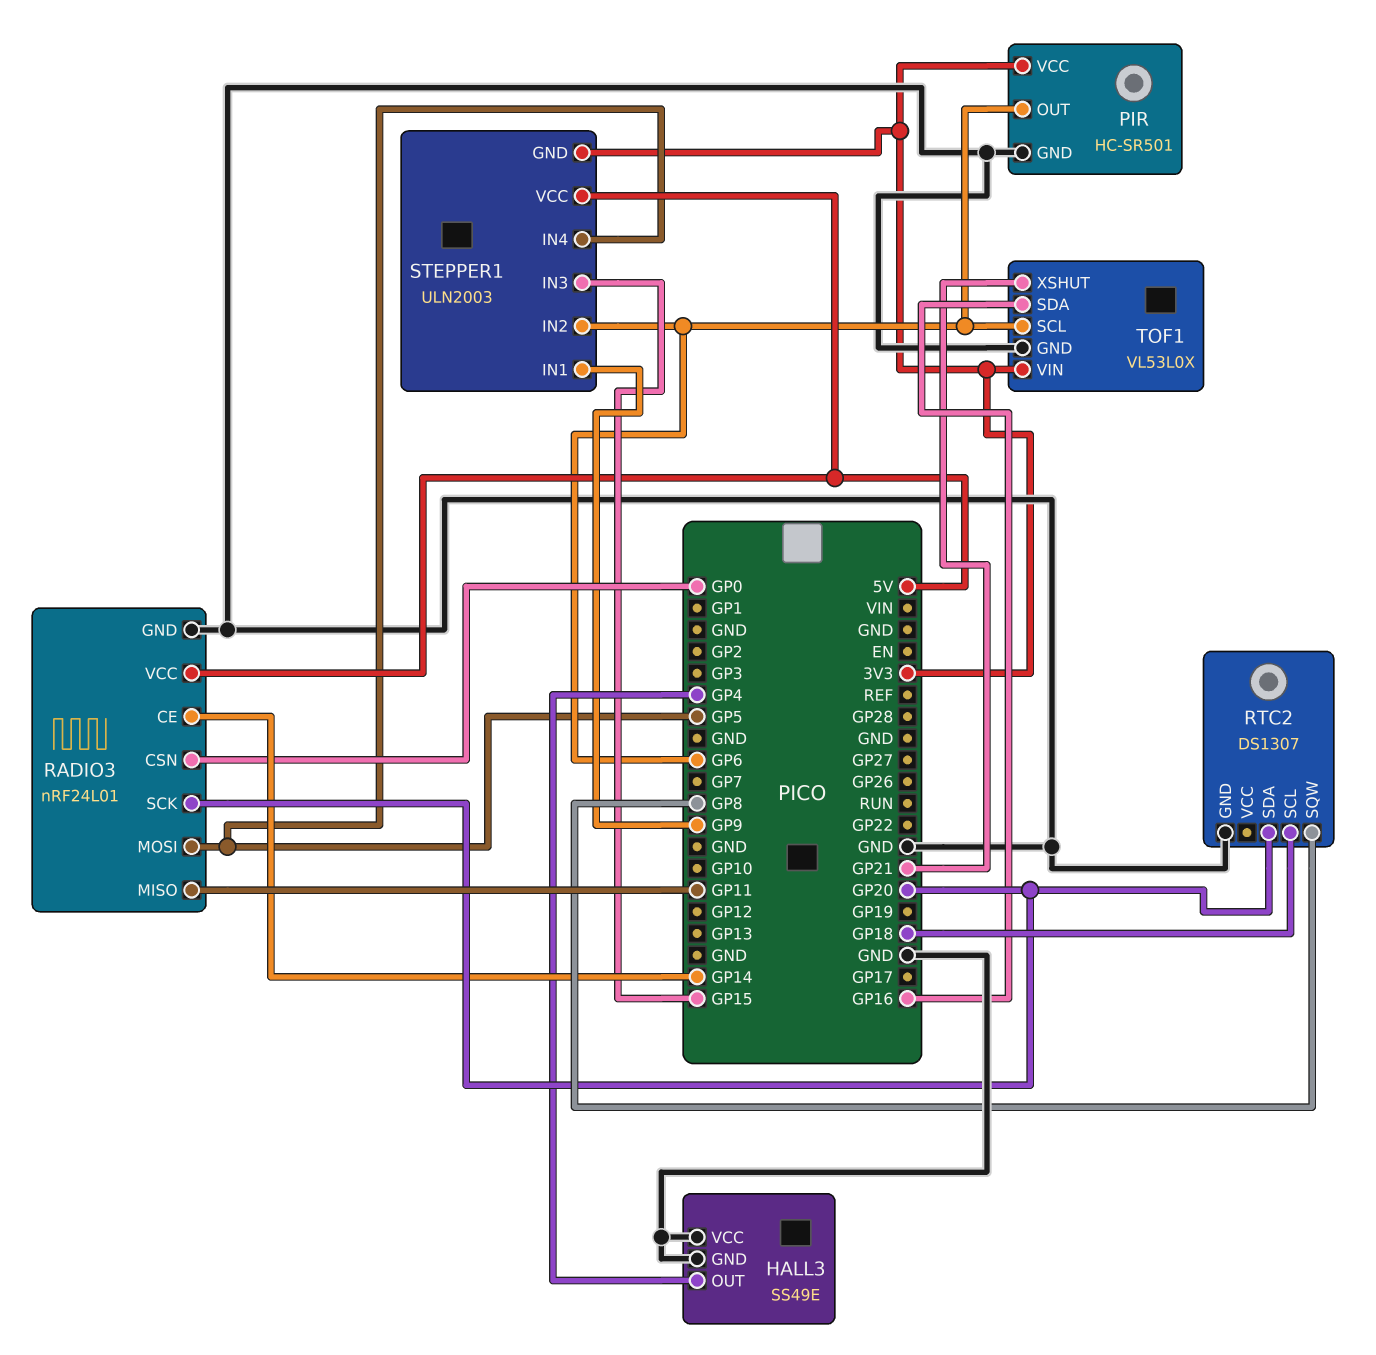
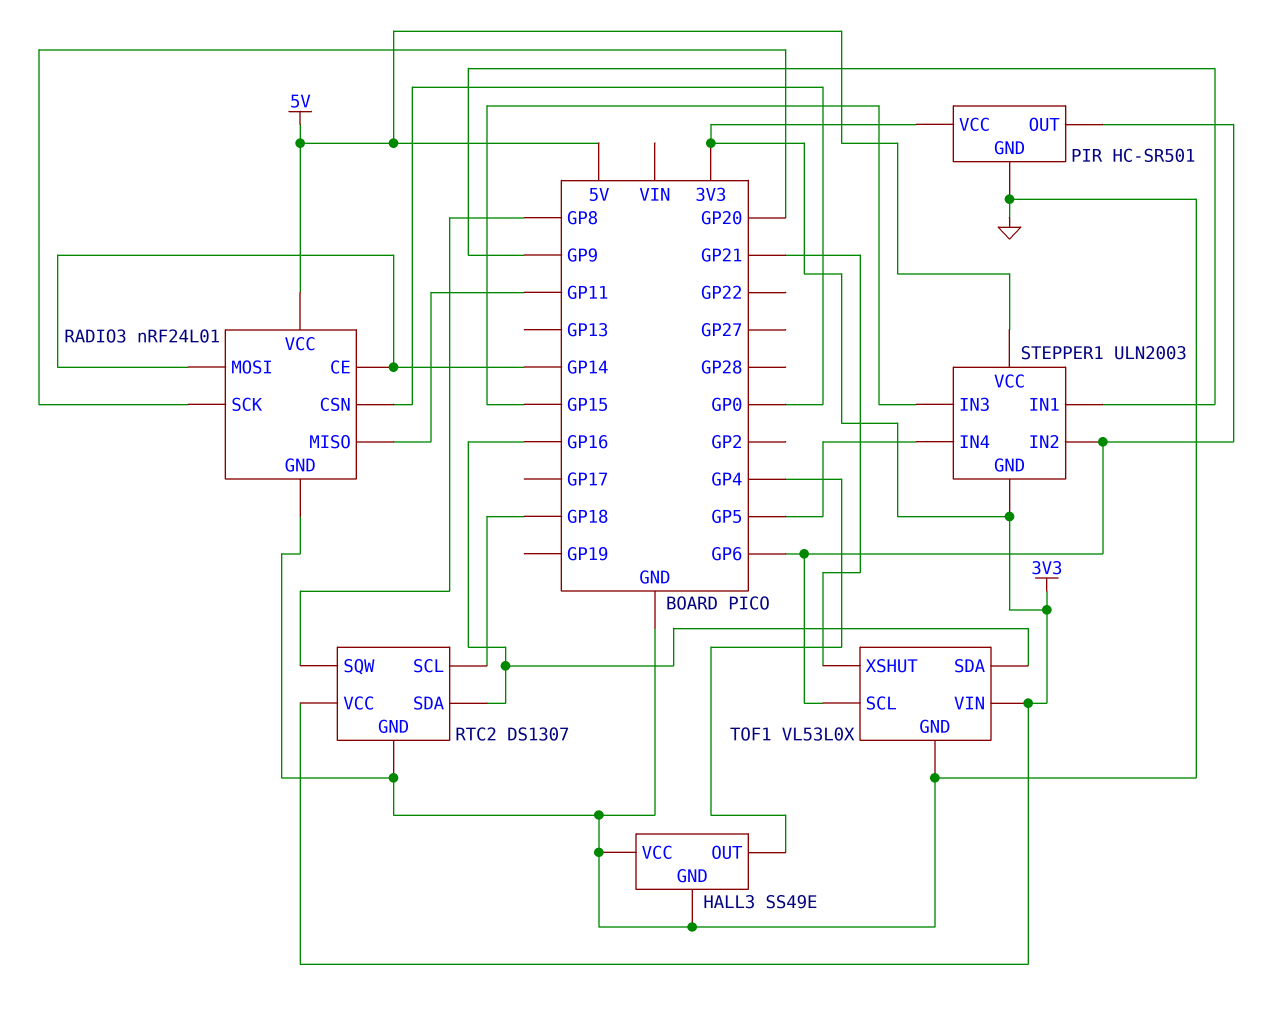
RADIO3 pin MOSI: GP5 -> GP14
RTC2 pin SDA: GP20 -> GP16
RTC2 pin VCC: none -> 3V3

